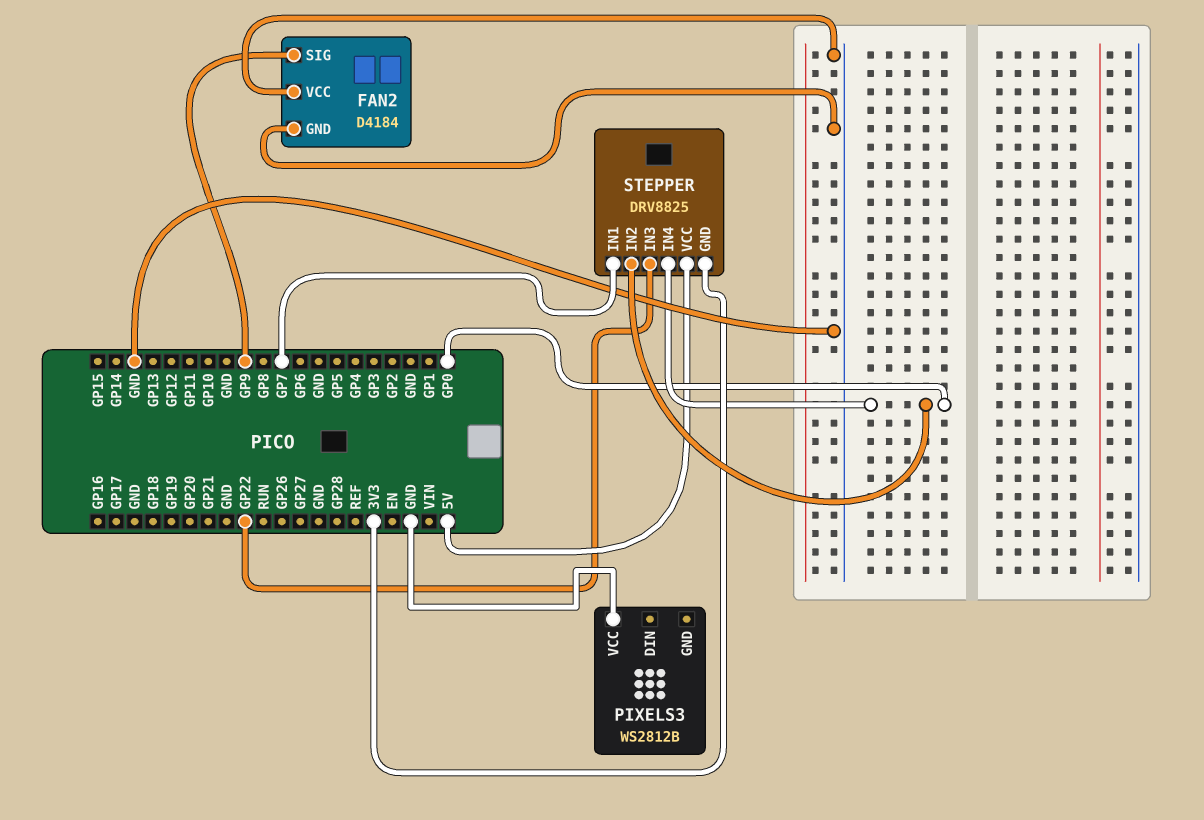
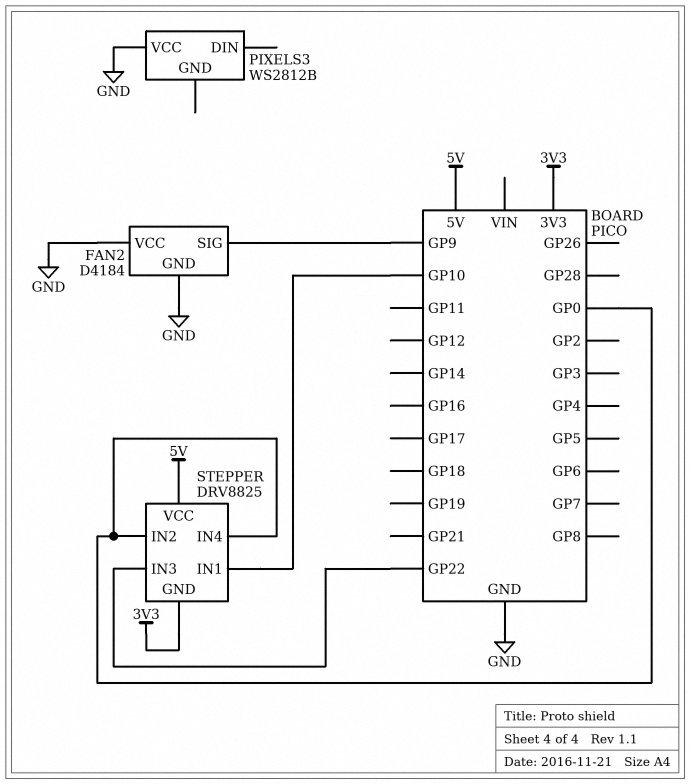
STEPPER pin IN1: GP7 -> GP10

